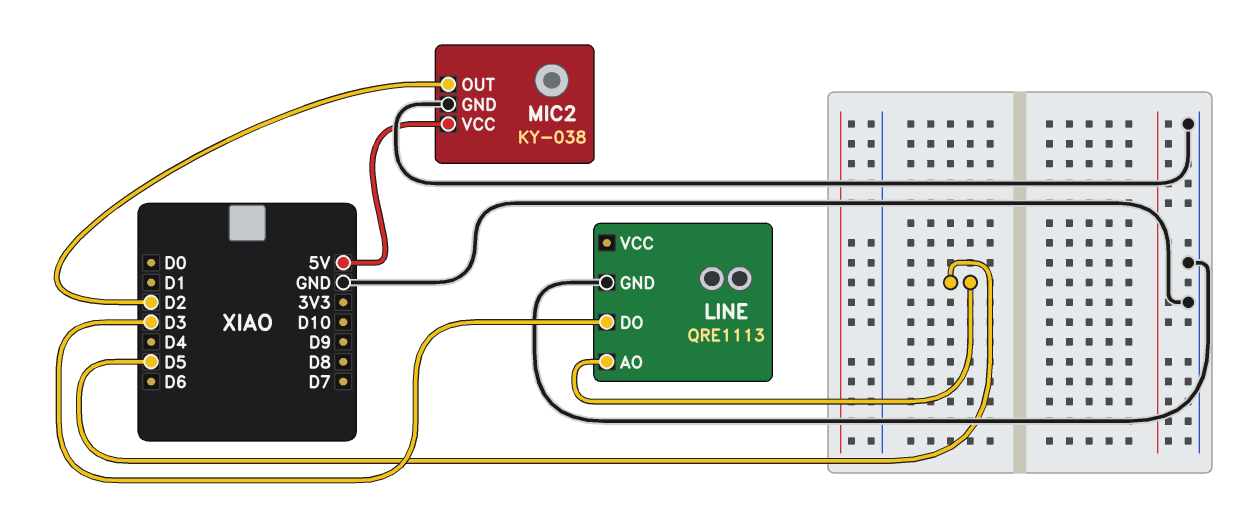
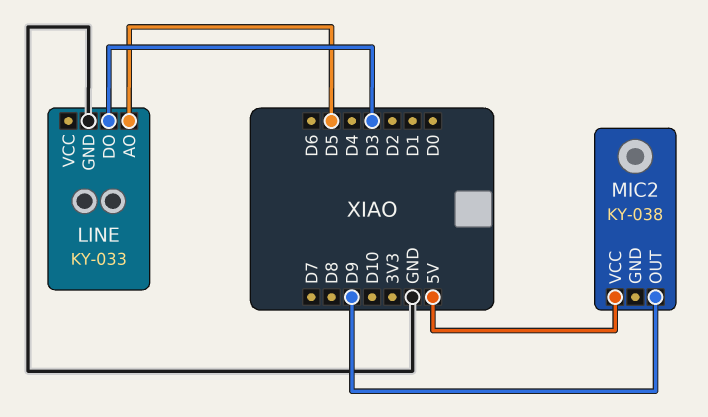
LINE: QRE1113 -> KY-033
MIC2 pin GND: GND -> none
MIC2 pin OUT: D2 -> D9

